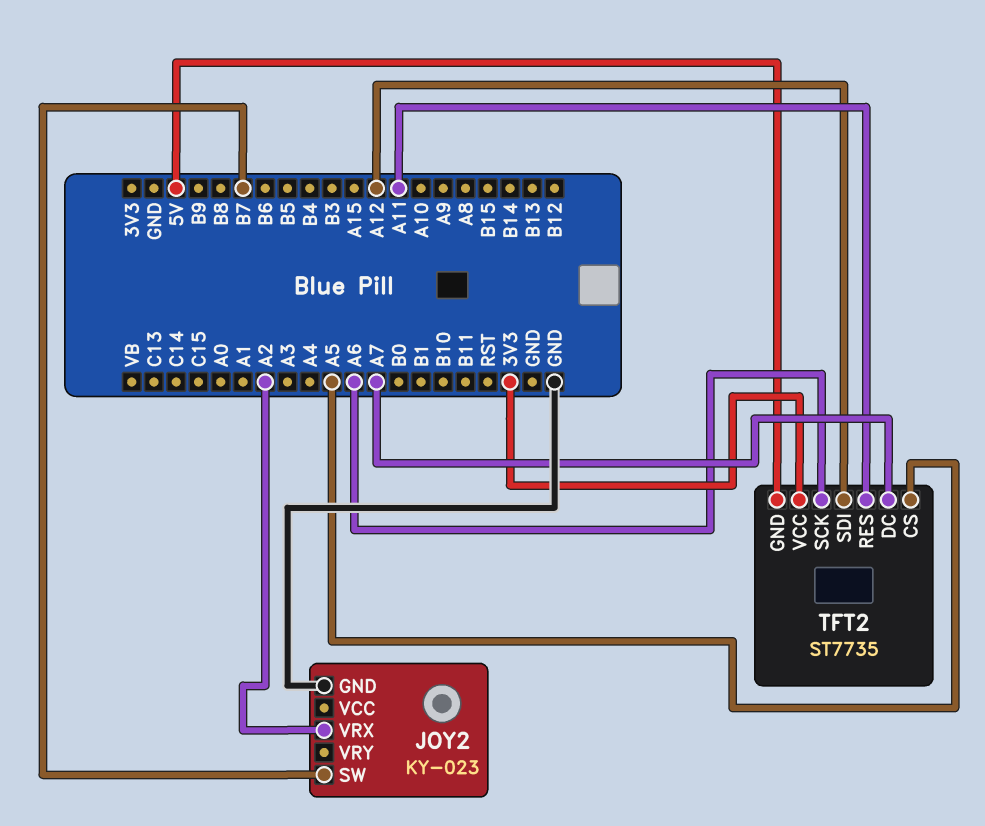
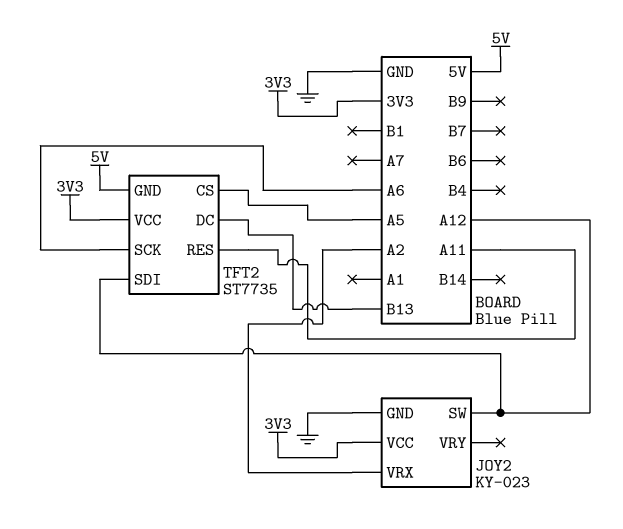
JOY2 pin SW: B7 -> A12
JOY2 pin VCC: none -> 3V3
TFT2 pin DC: A7 -> B13

